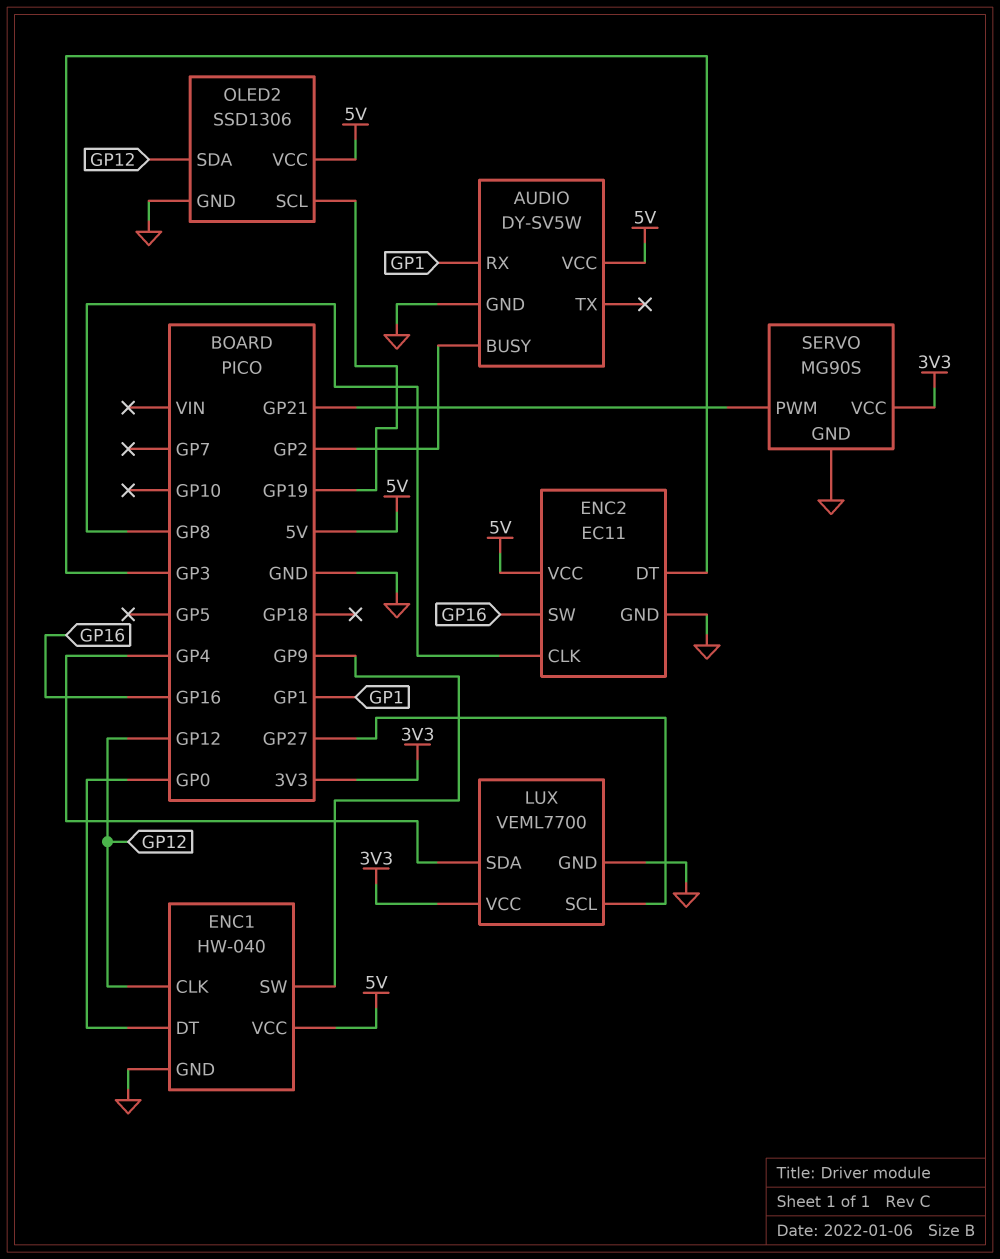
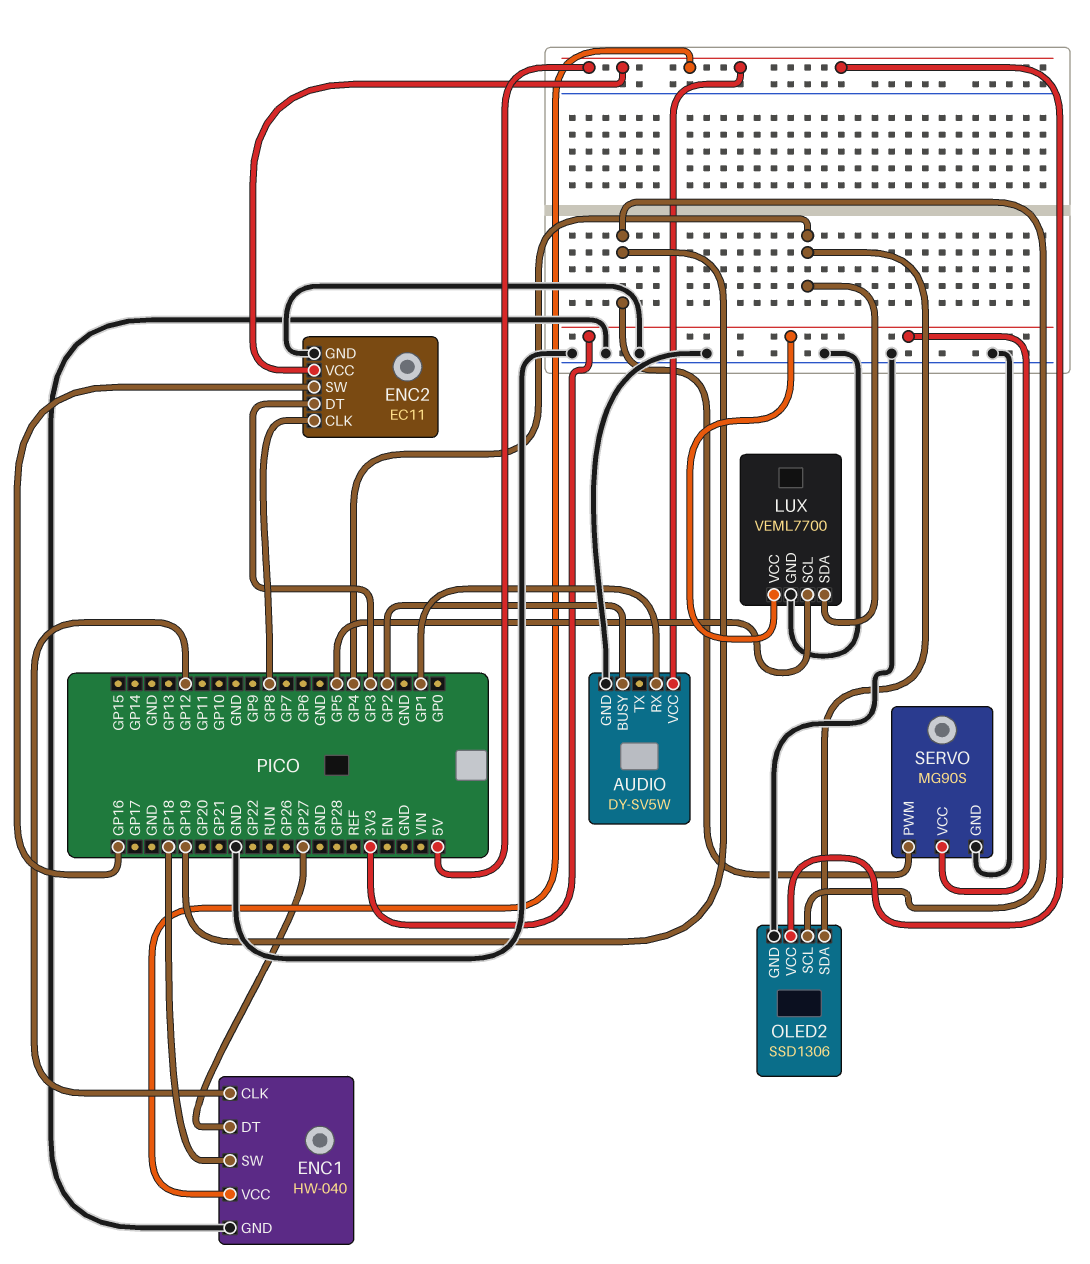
ENC1 pin DT: GP0 -> GP27
ENC1 pin SW: GP9 -> GP18
LUX pin SCL: GP27 -> GP5
OLED2 pin SDA: GP12 -> GP4
SERVO pin PWM: GP21 -> GP19

